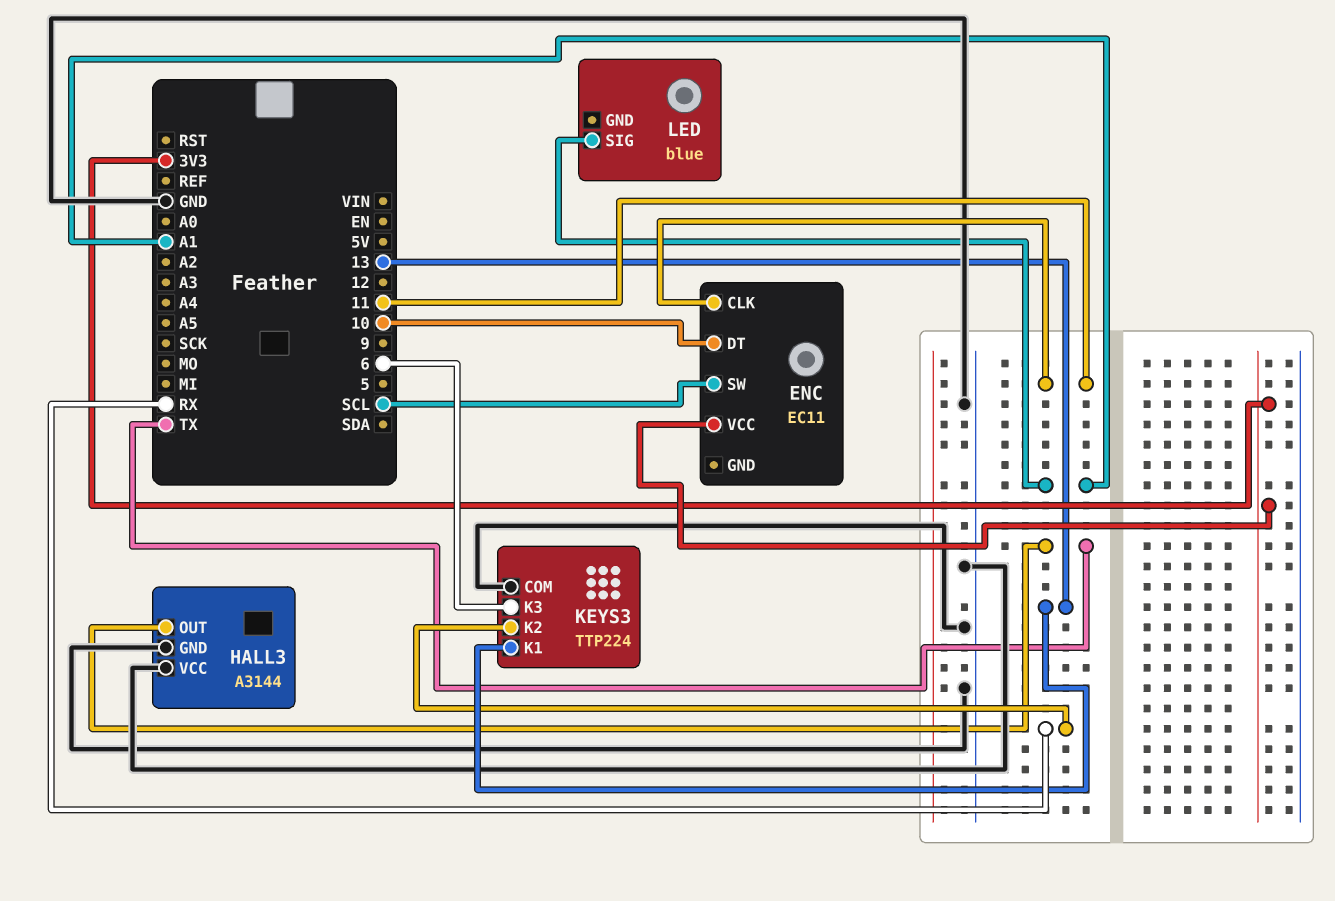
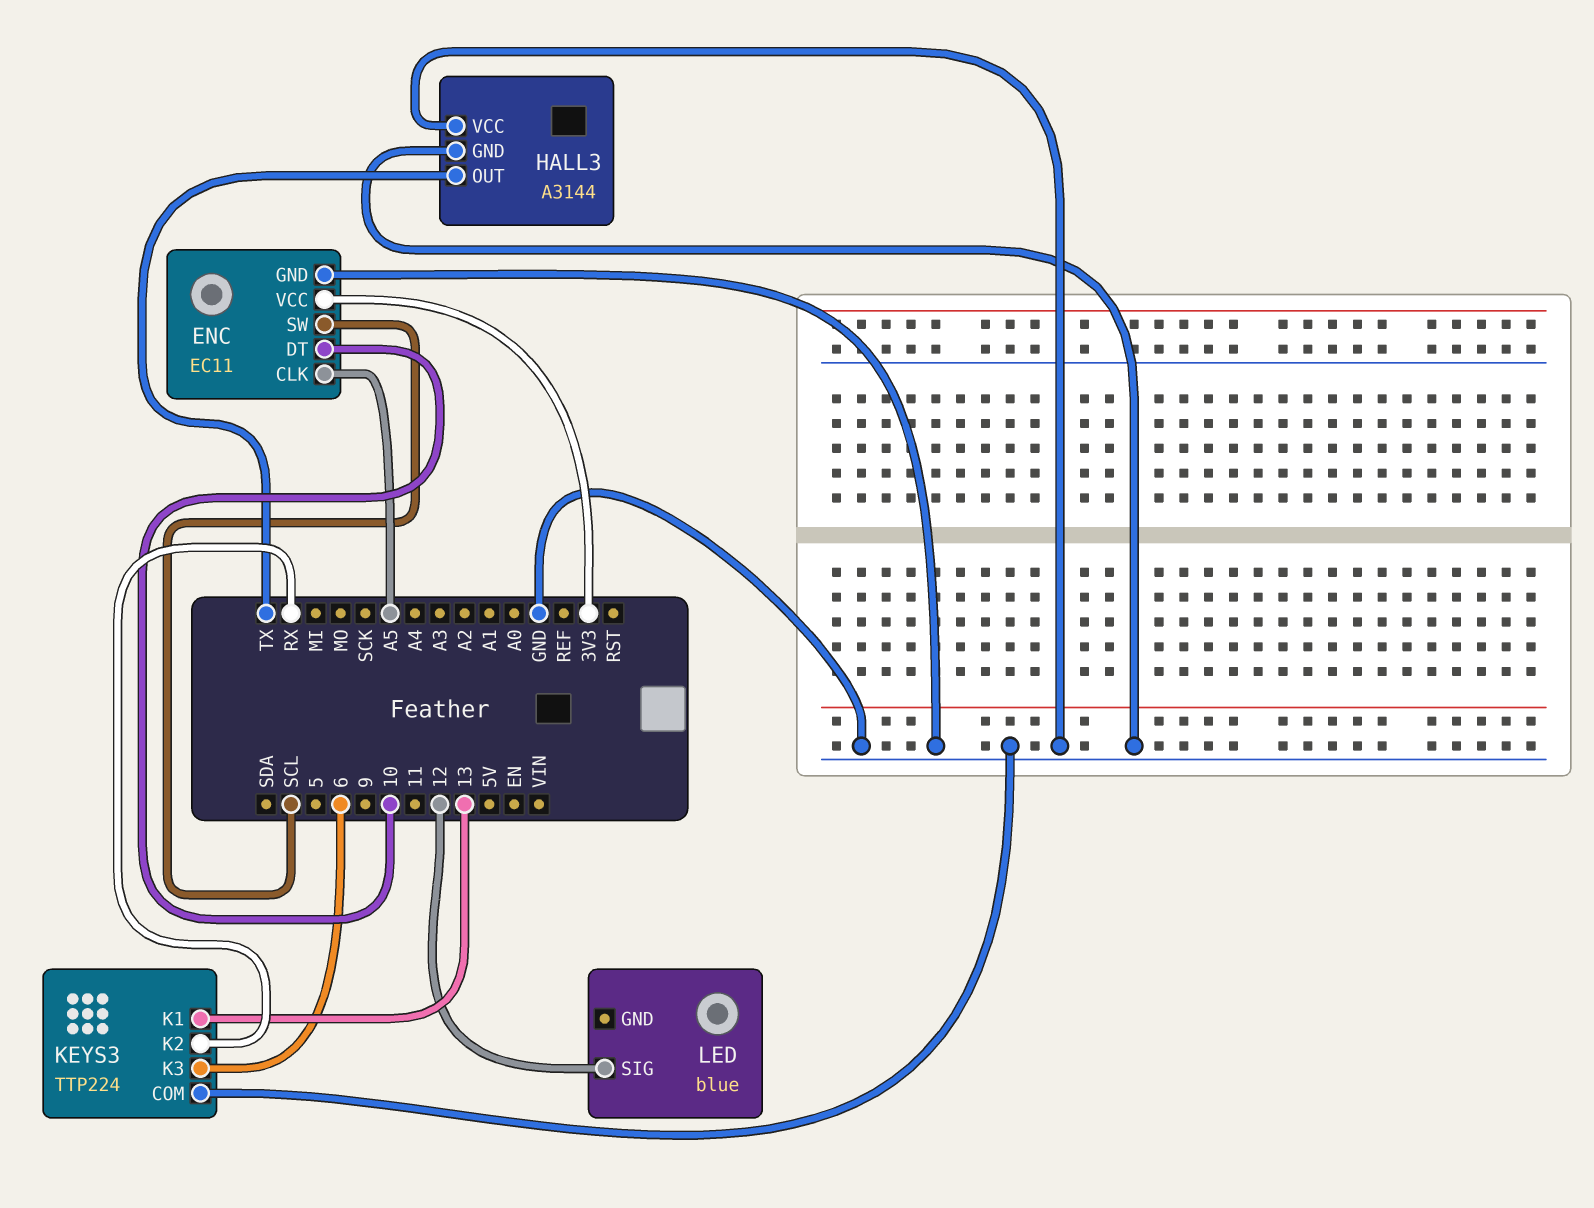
ENC pin CLK: 11 -> A5
ENC pin GND: none -> GND
LED pin SIG: A1 -> 12

